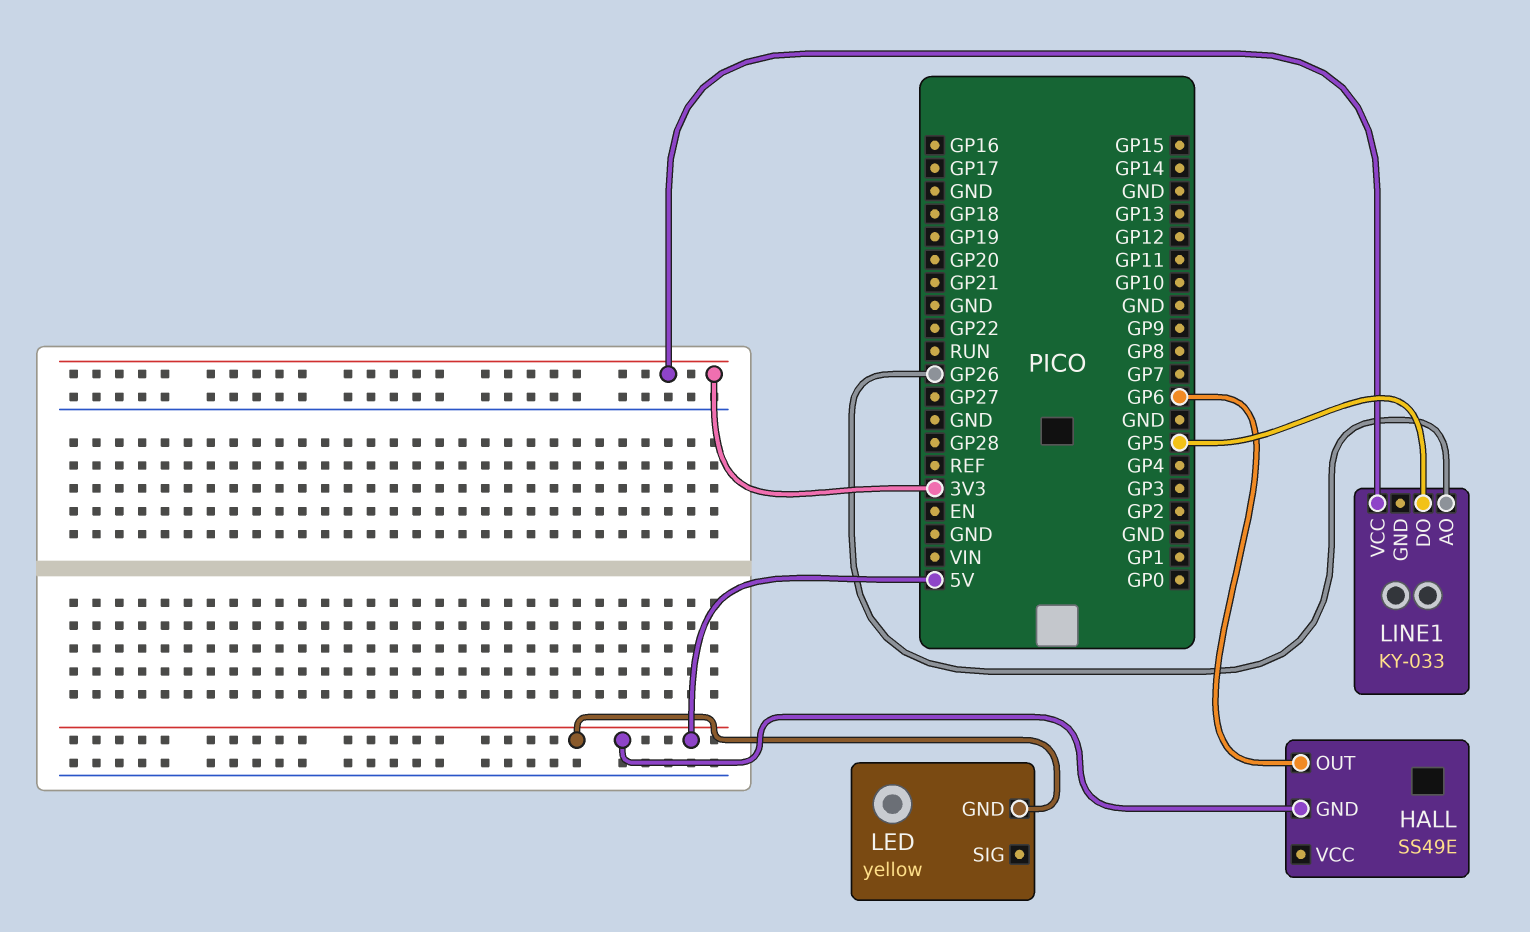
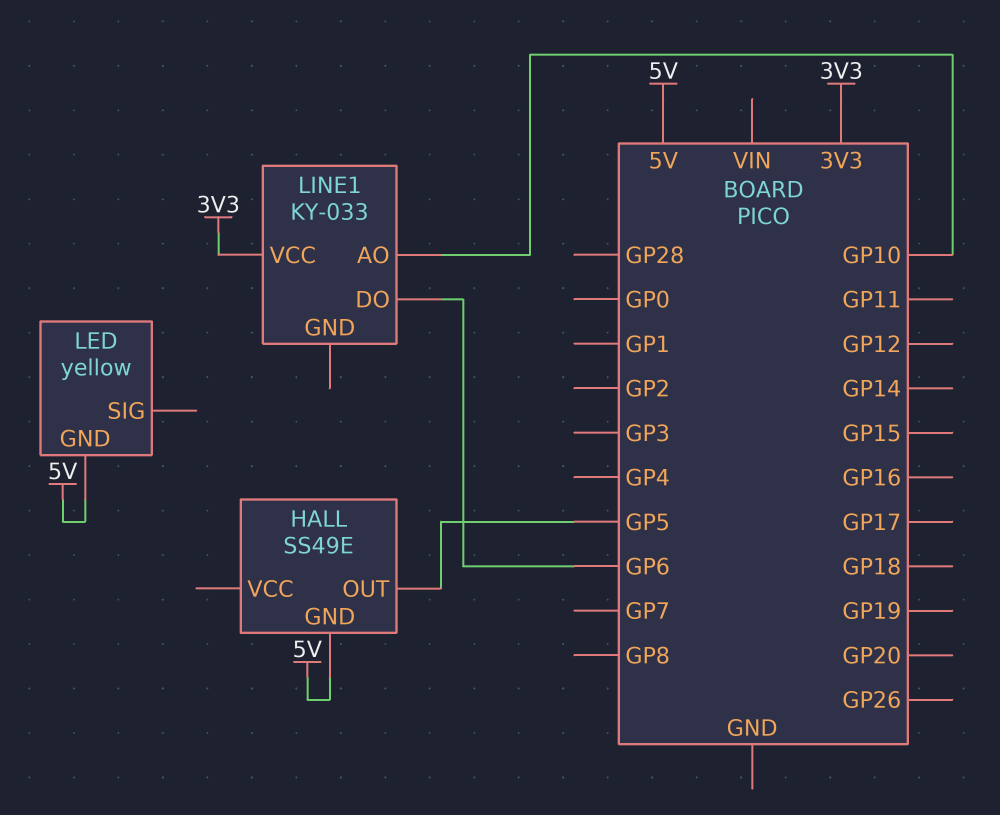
HALL pin OUT: GP6 -> GP5
LINE1 pin AO: GP26 -> GP10
LINE1 pin DO: GP5 -> GP6

